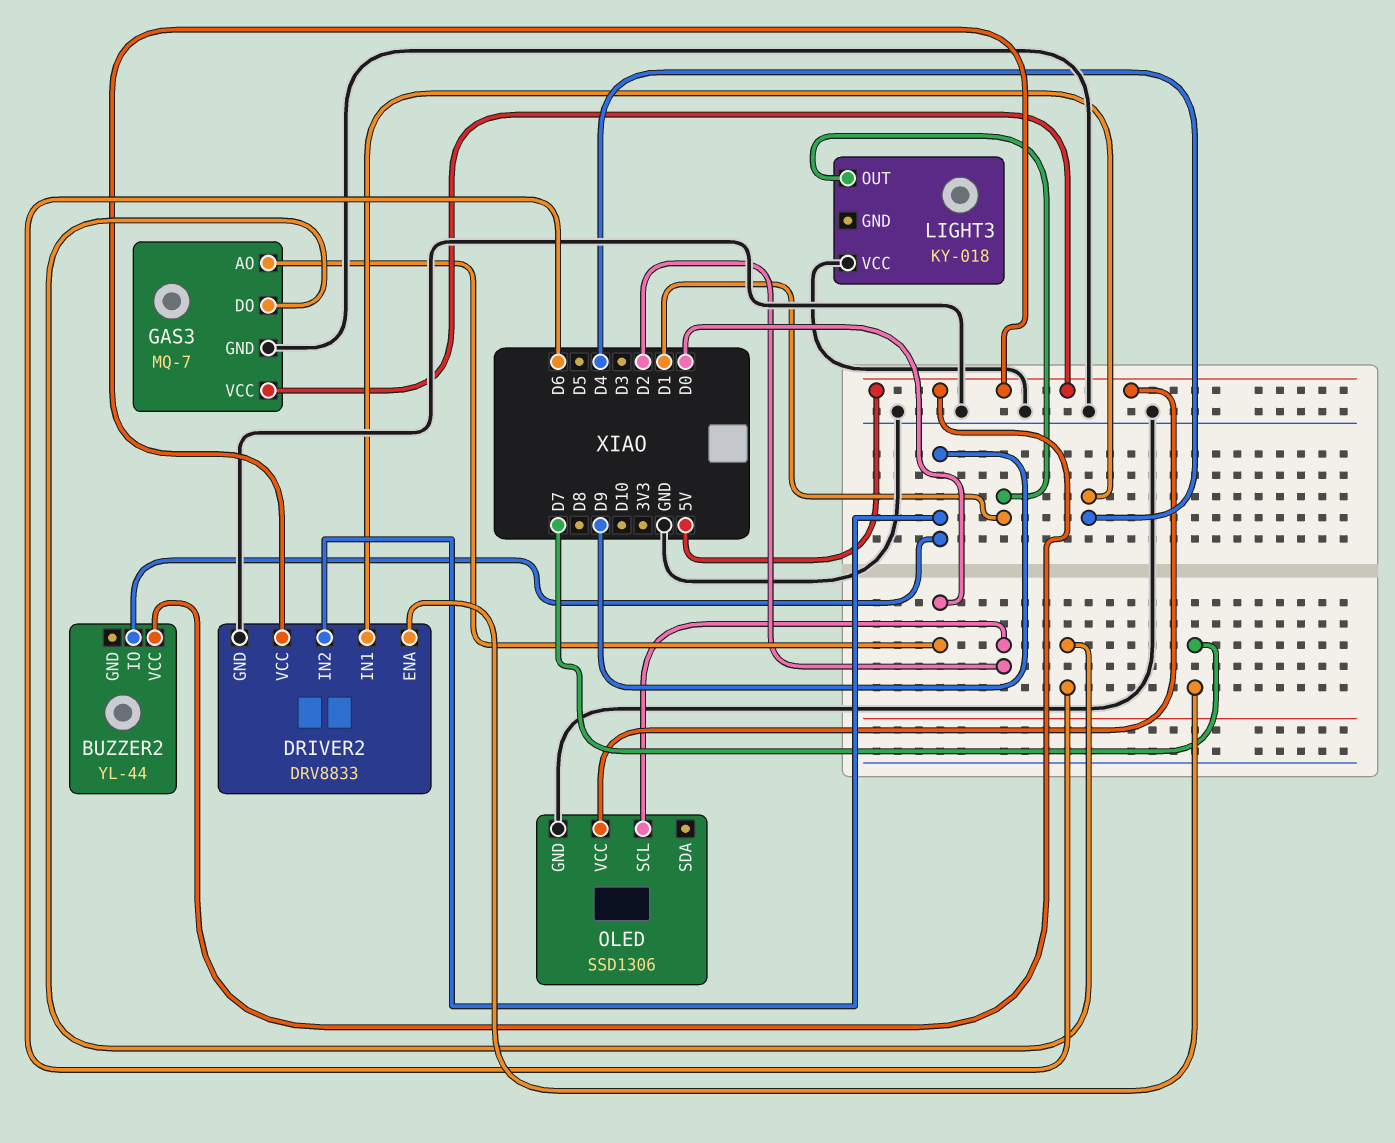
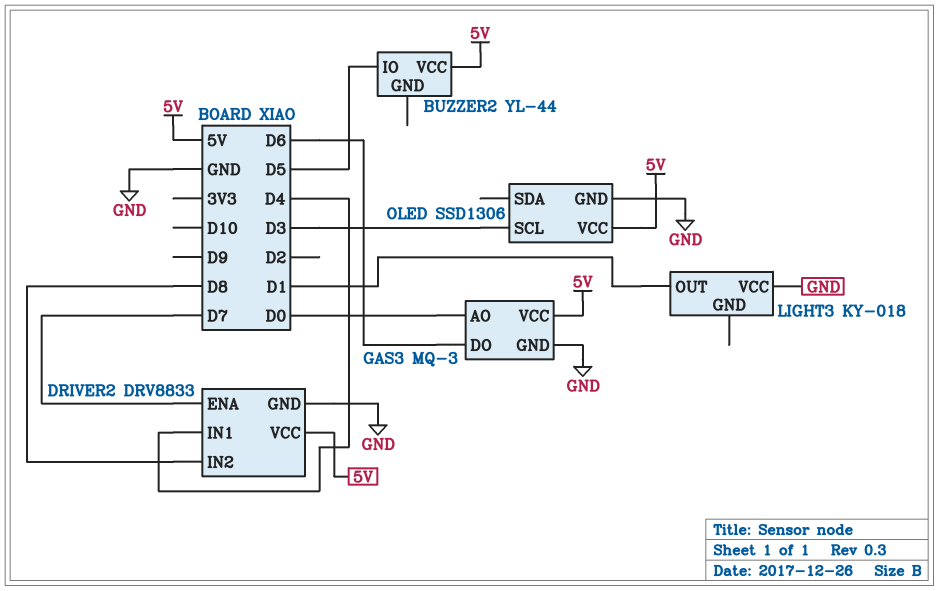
BUZZER2 pin IO: D9 -> D5
DRIVER2 pin IN2: D9 -> D8
GAS3: MQ-7 -> MQ-3
OLED pin SCL: D2 -> D3

